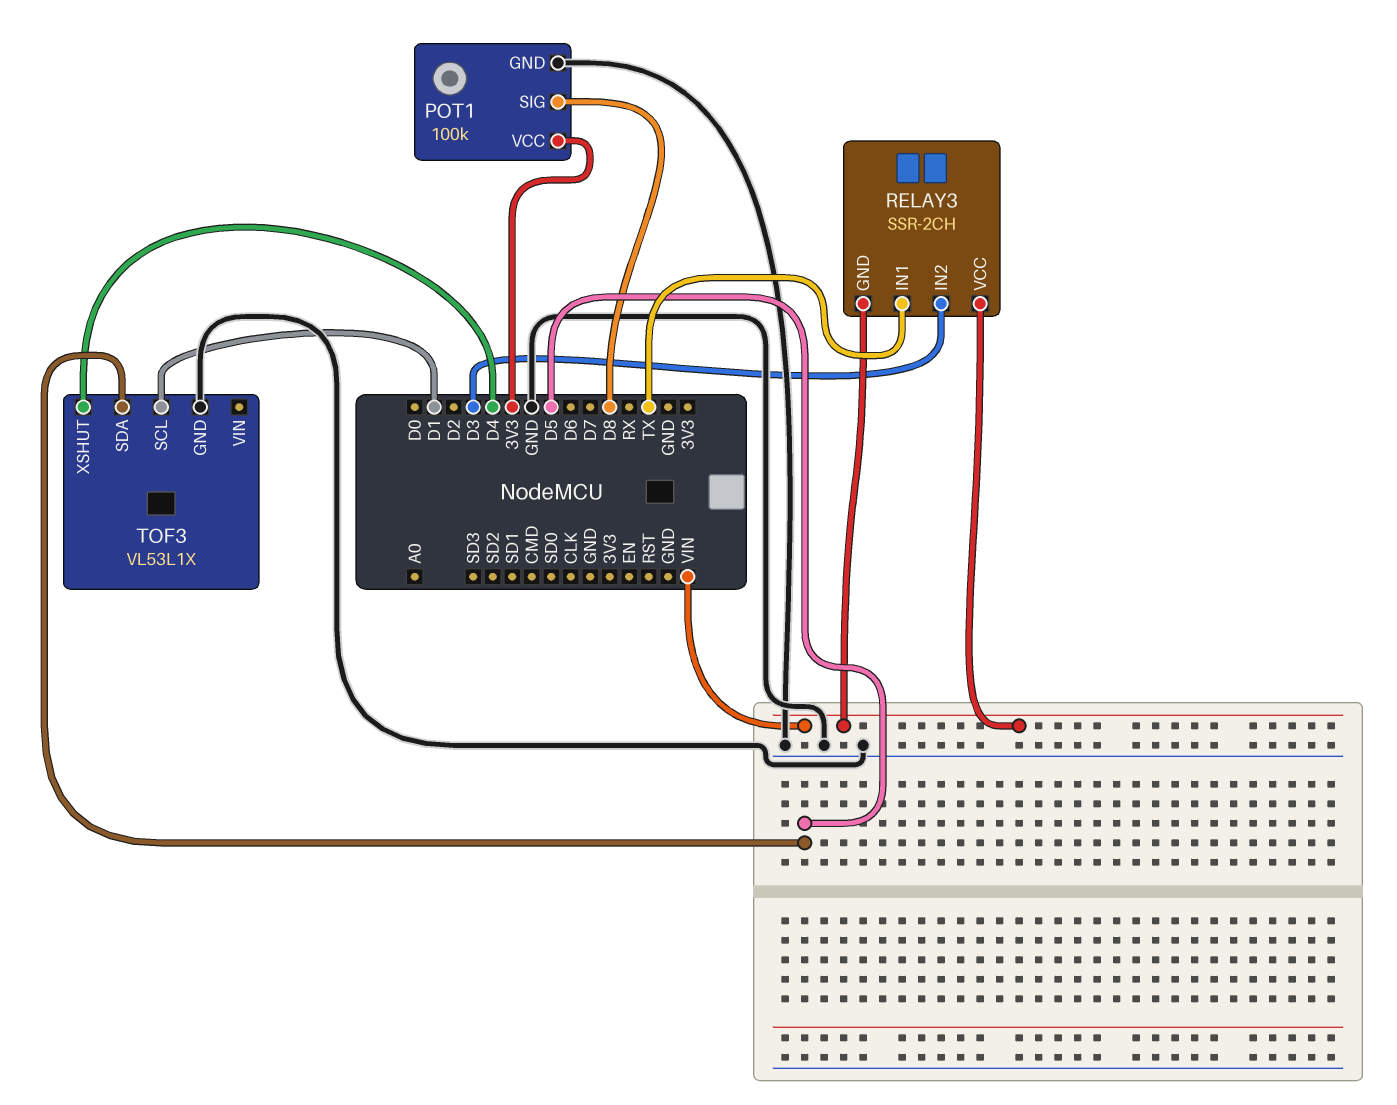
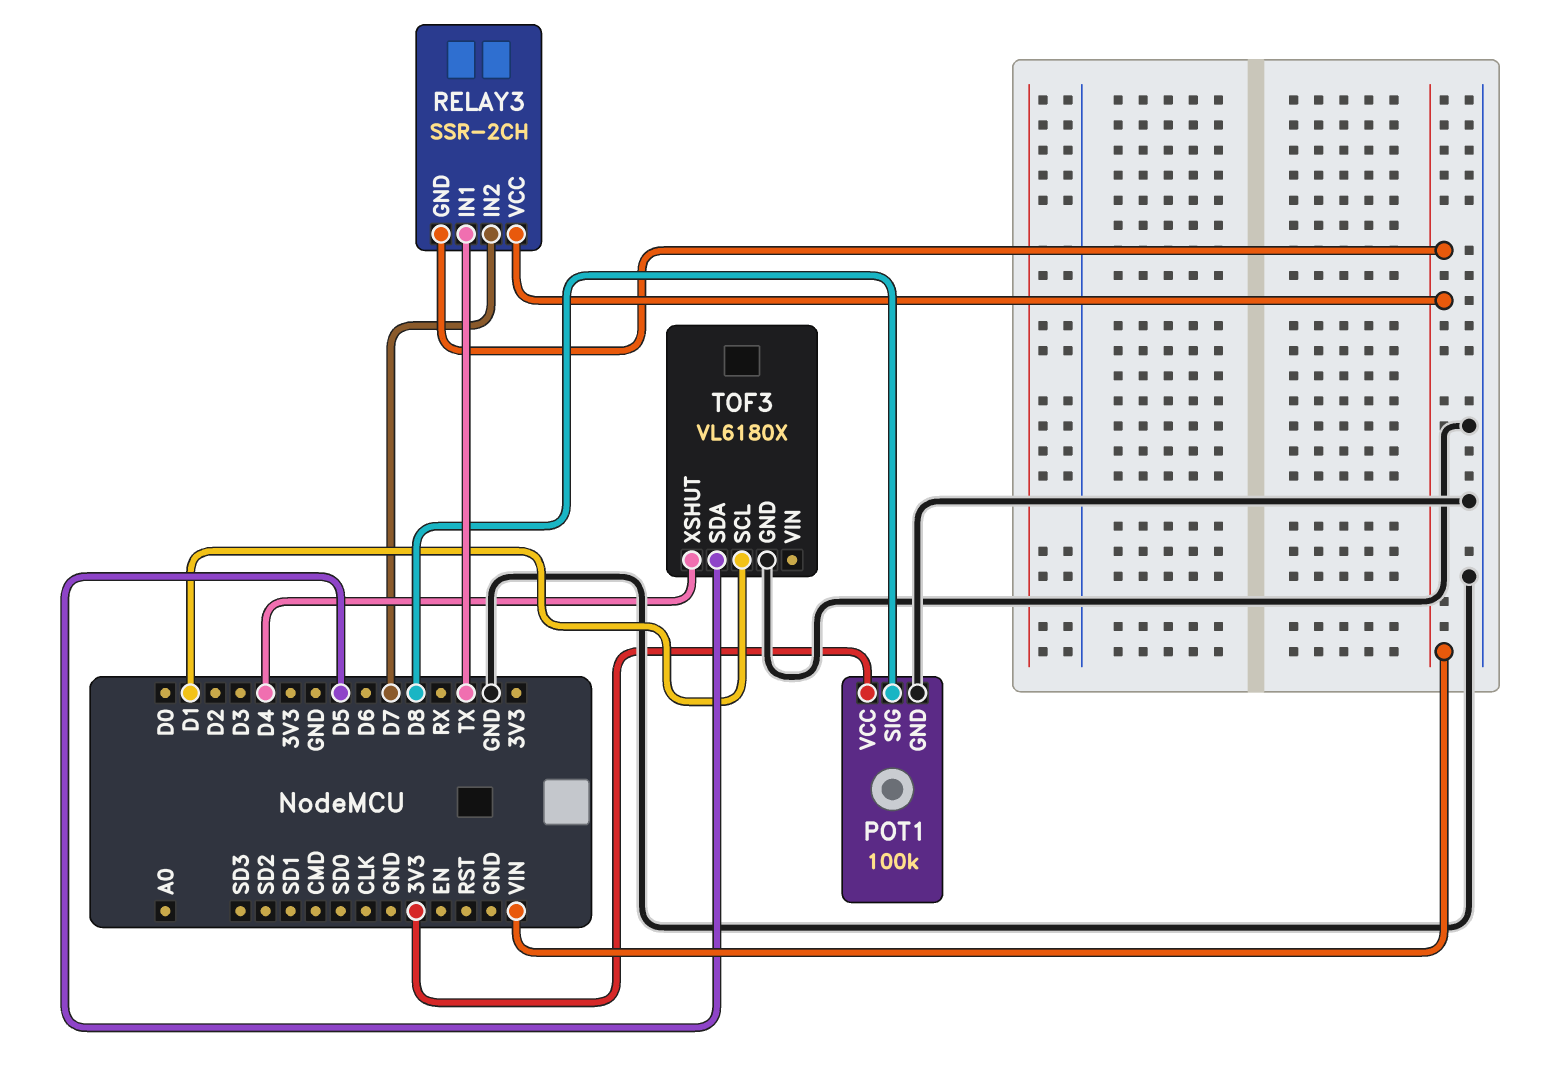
RELAY3 pin IN2: D3 -> D7
TOF3: VL53L1X -> VL6180X

